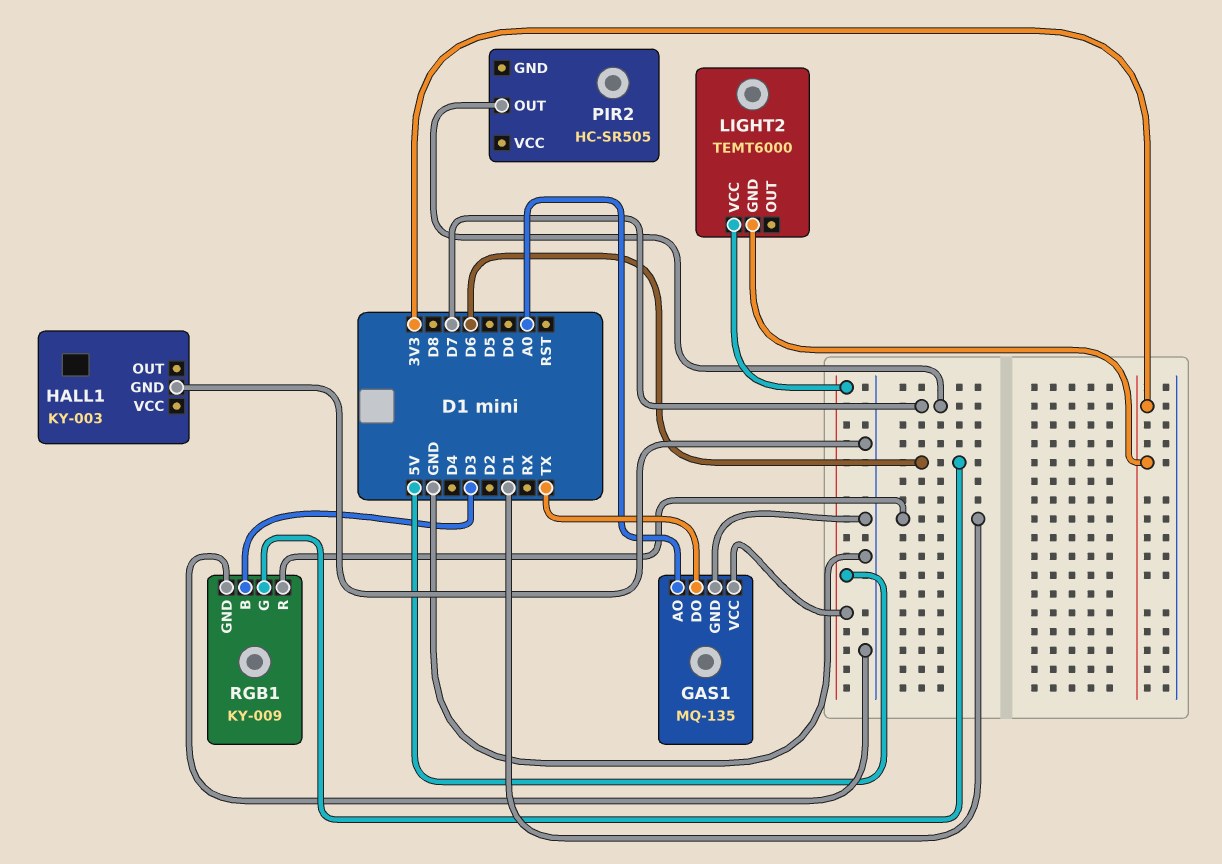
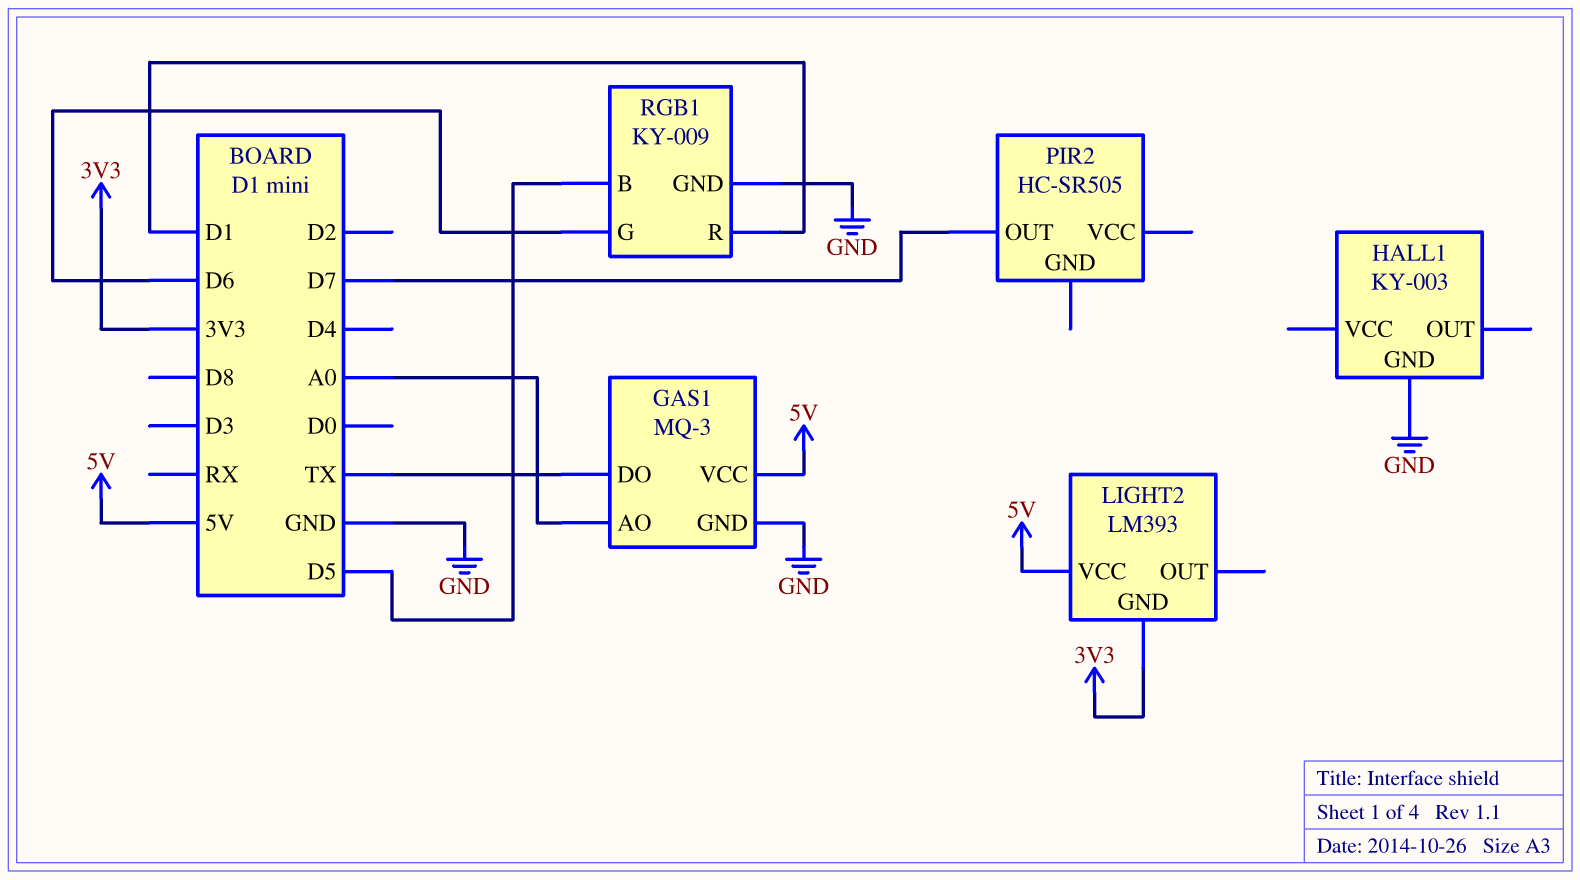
GAS1: MQ-135 -> MQ-3
LIGHT2: TEMT6000 -> LM393
RGB1 pin B: D3 -> D5

